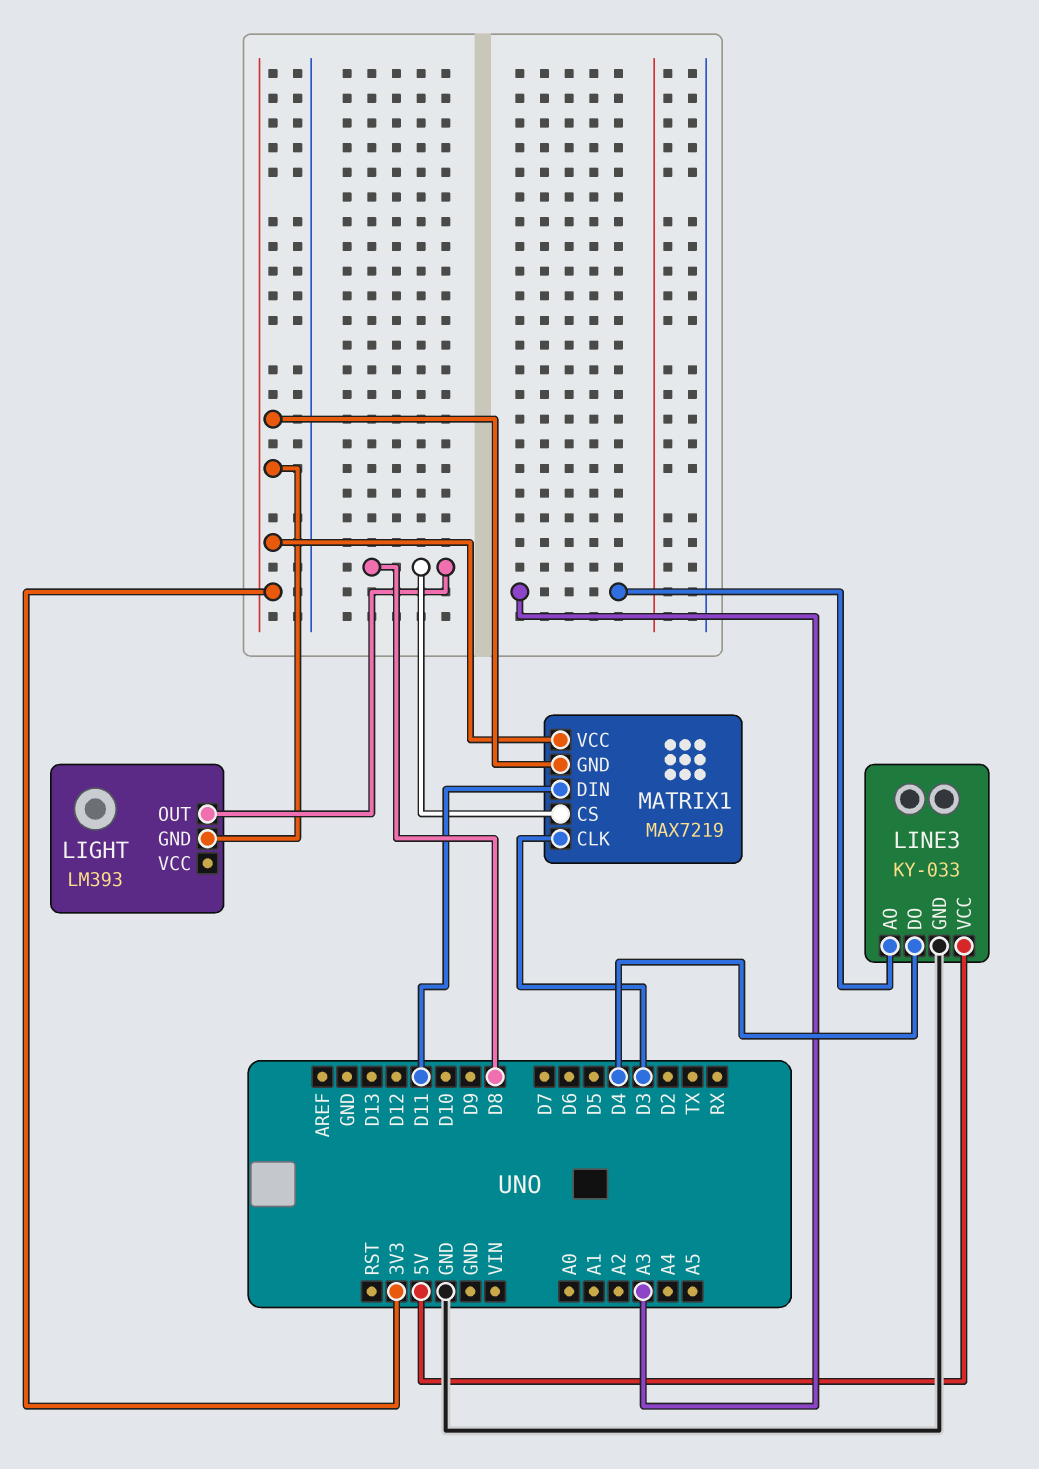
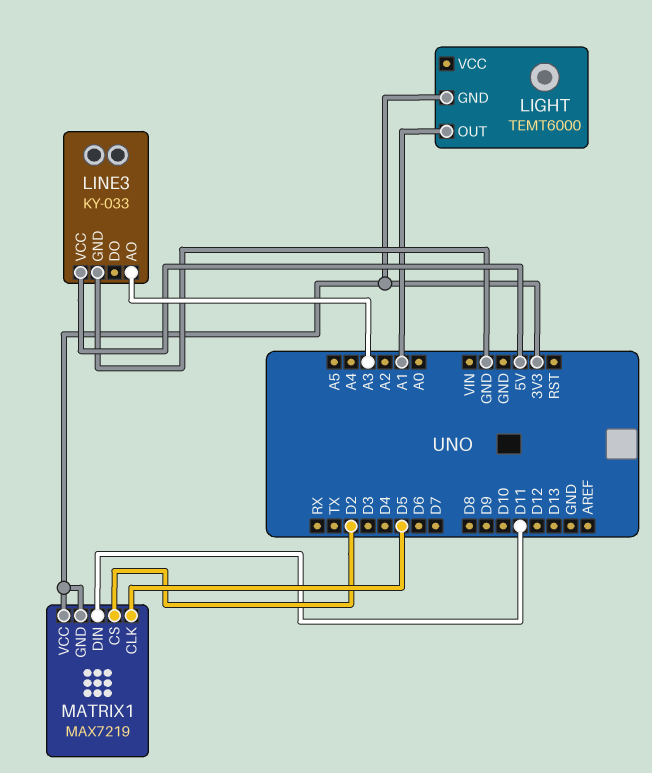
LIGHT: LM393 -> TEMT6000
LIGHT pin OUT: D8 -> A1
LINE3 pin DO: D4 -> none
MATRIX1 pin CLK: D3 -> D5
MATRIX1 pin CS: D8 -> D2

